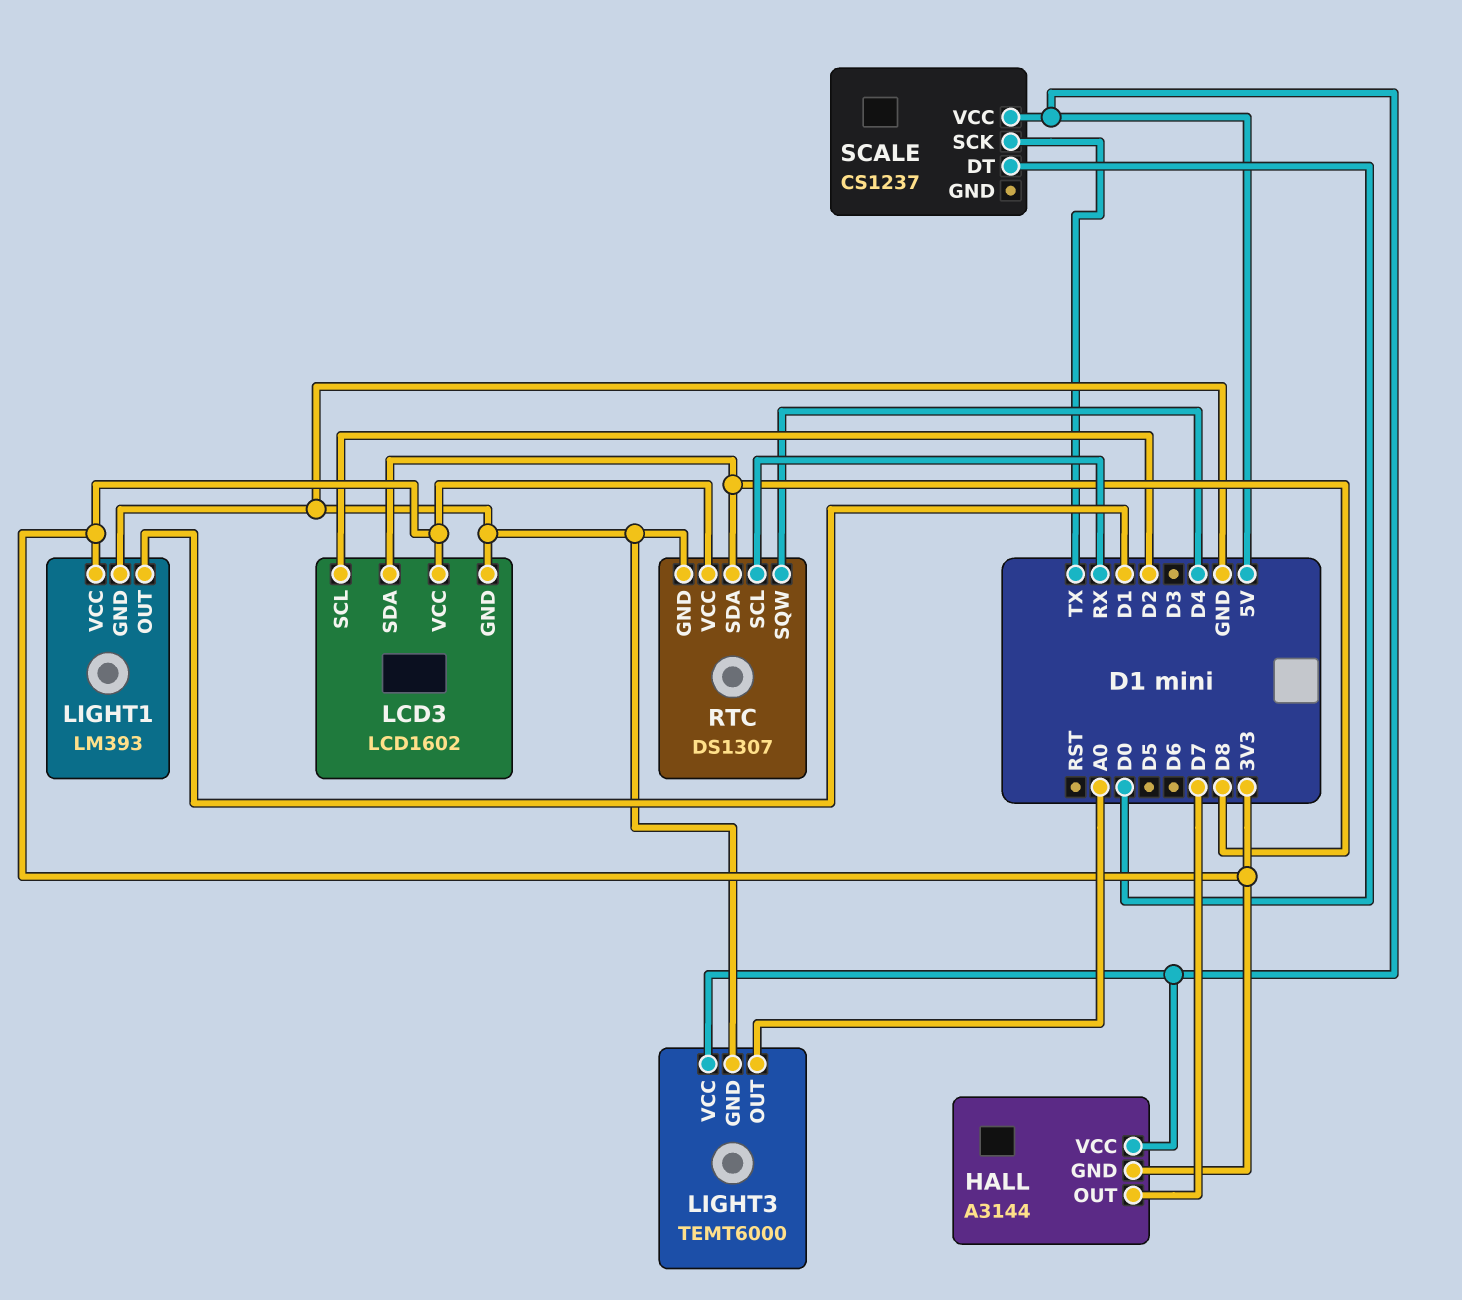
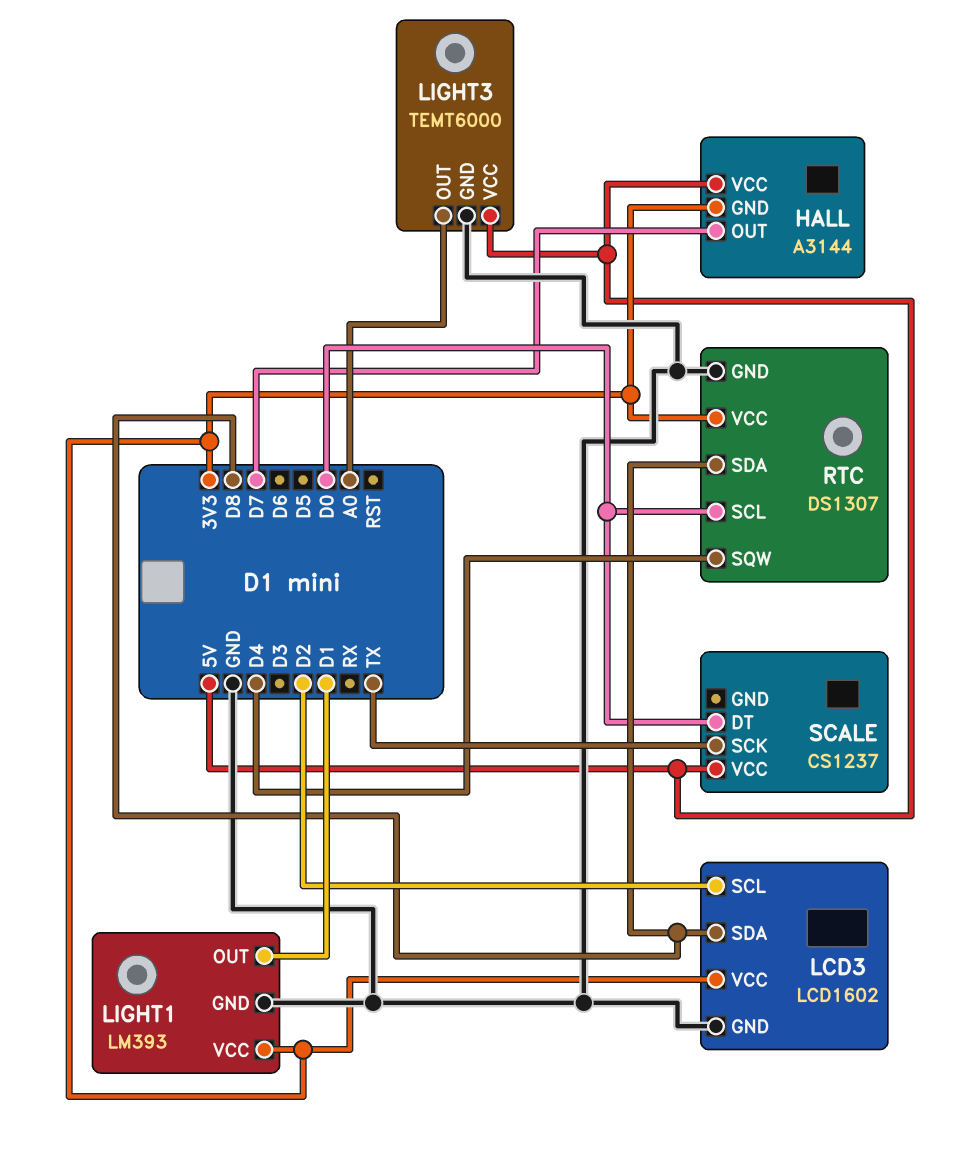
RTC pin SCL: RX -> D0

